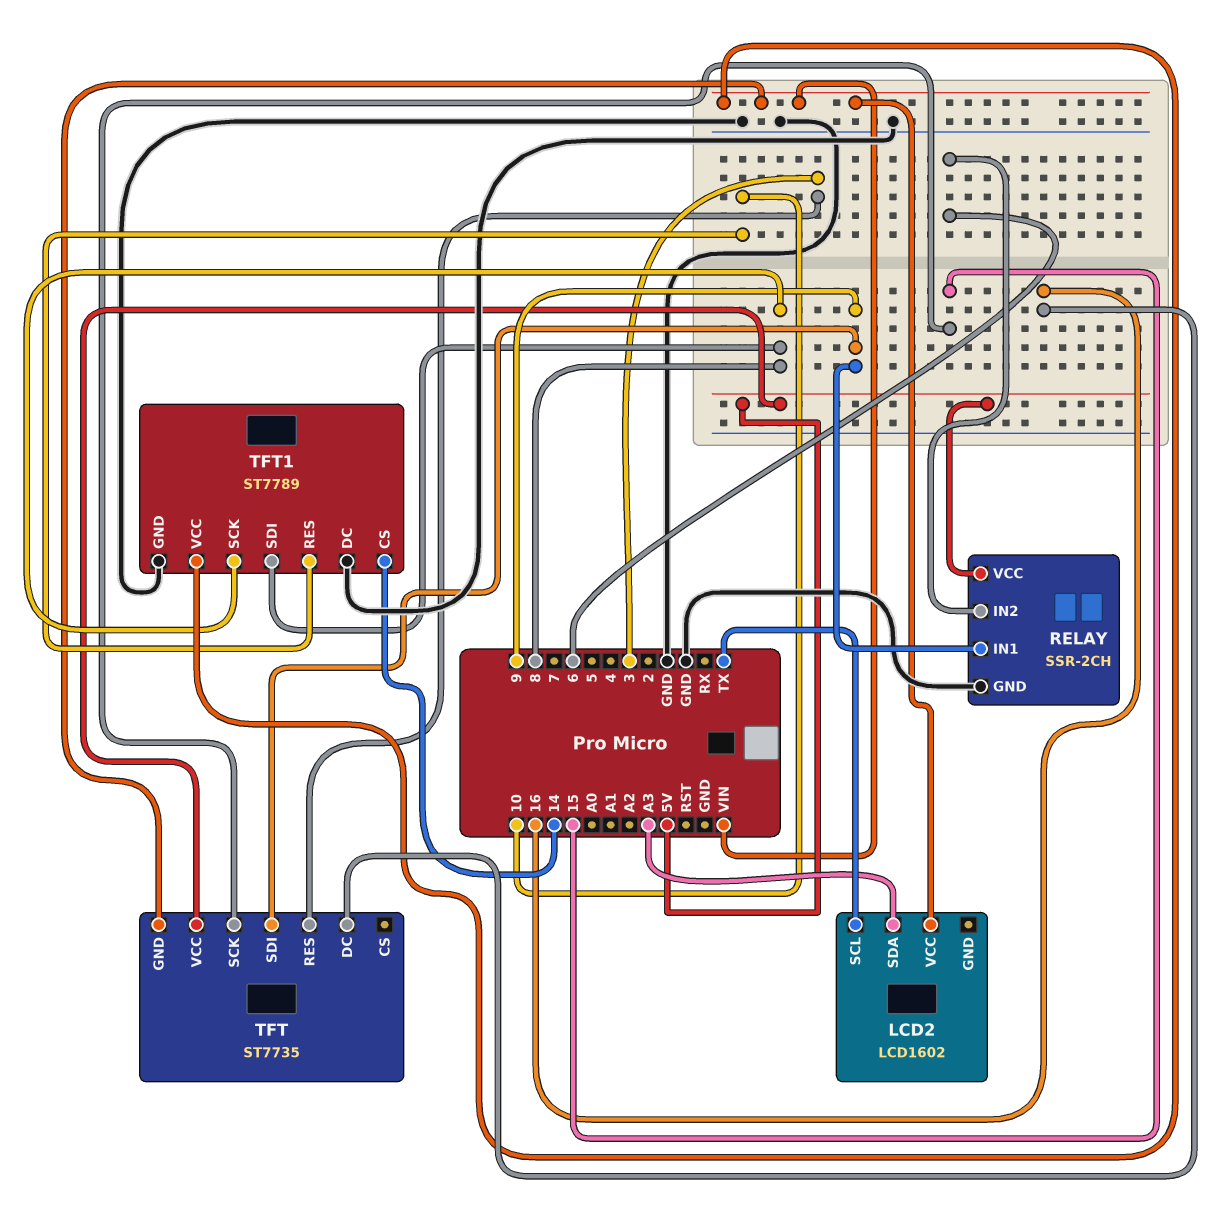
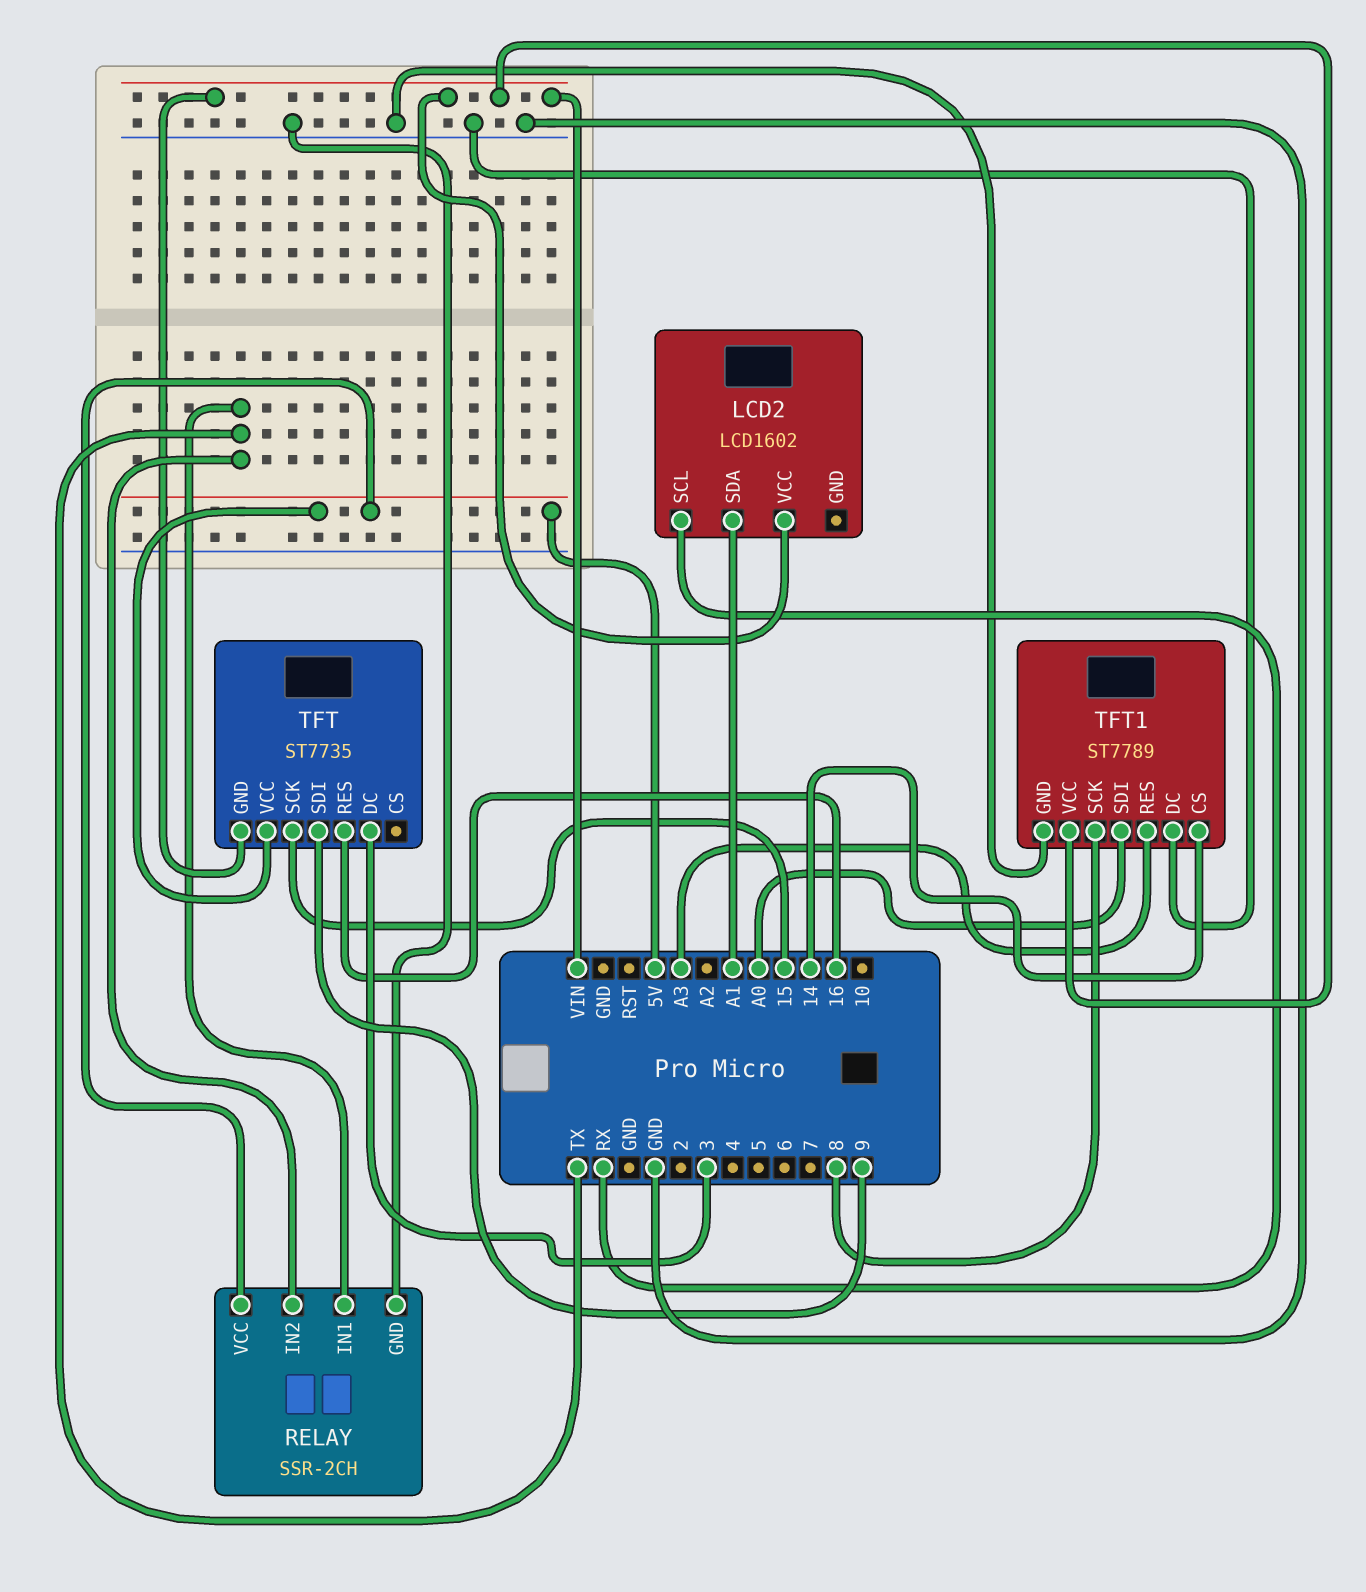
LCD2 pin SCL: TX -> RX
LCD2 pin SDA: A3 -> A1
RELAY pin IN1: 9 -> TX
RELAY pin IN2: 6 -> TX
TFT pin DC: 16 -> 3
TFT pin RES: 3 -> 16
TFT1 pin RES: 10 -> A3
TFT1 pin SDI: 8 -> A0

